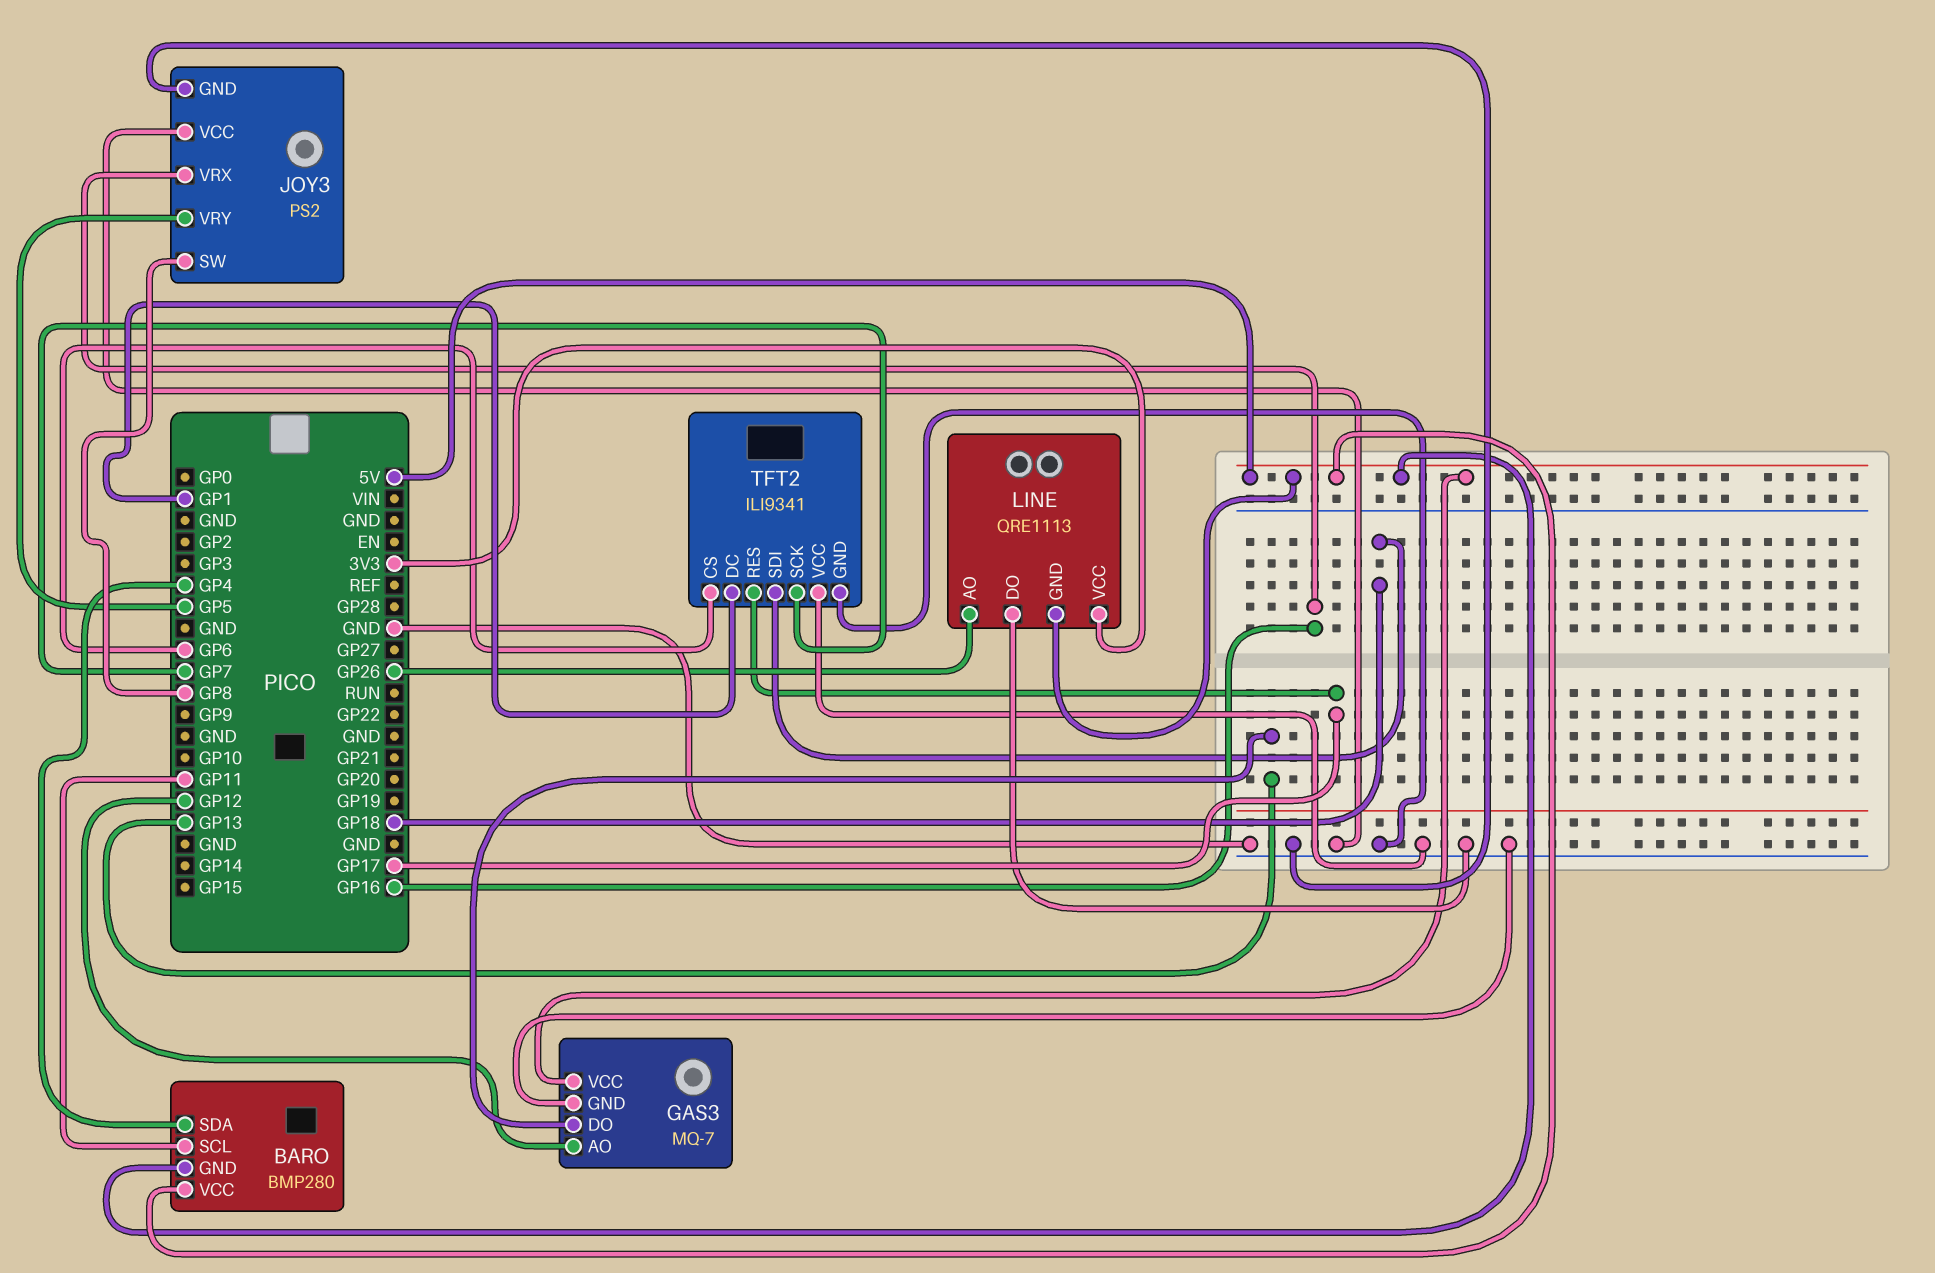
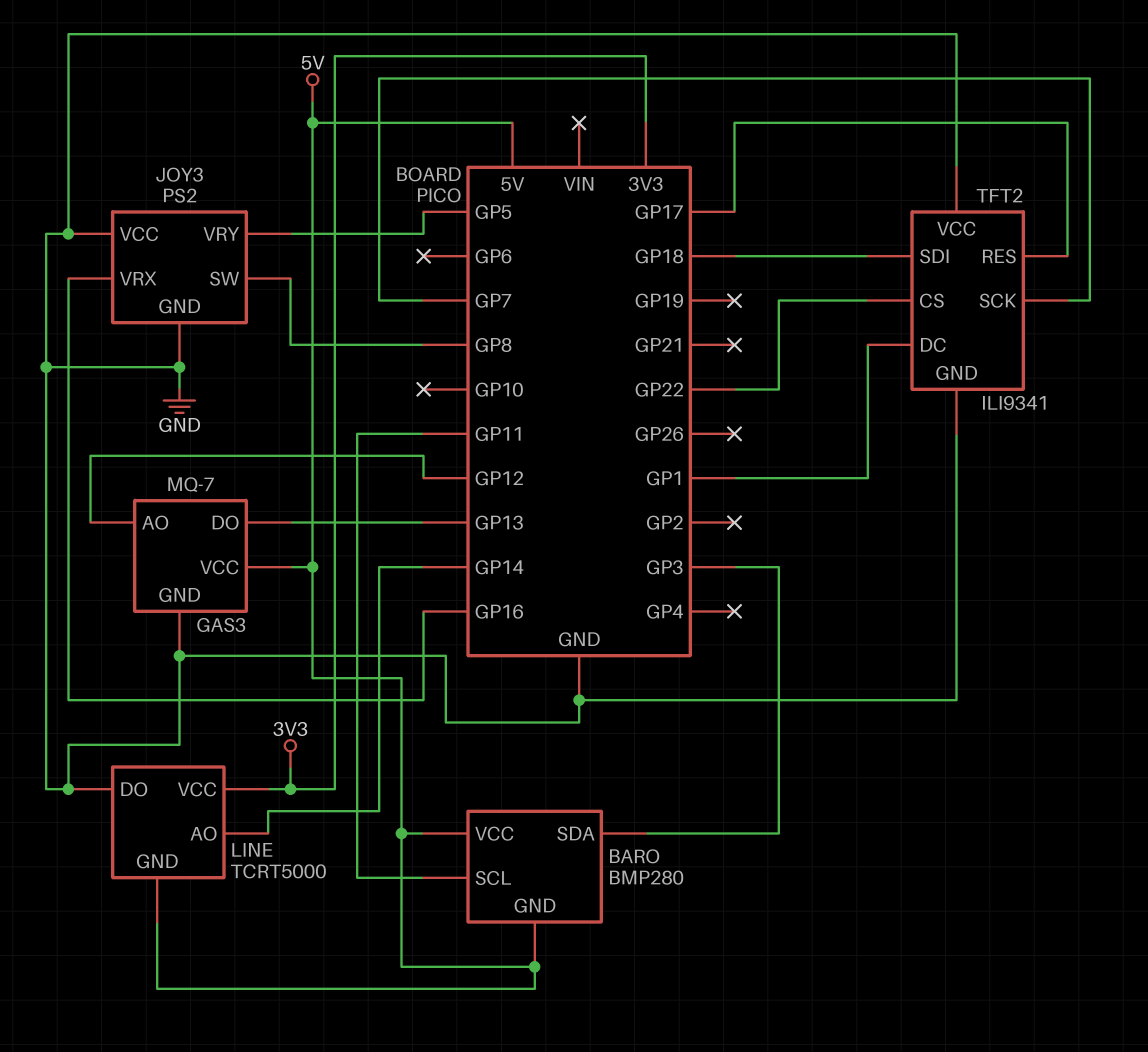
BARO pin SDA: GP4 -> GP3
LINE: QRE1113 -> TCRT5000
LINE pin AO: GP26 -> GP14
TFT2 pin CS: GP6 -> GP22

